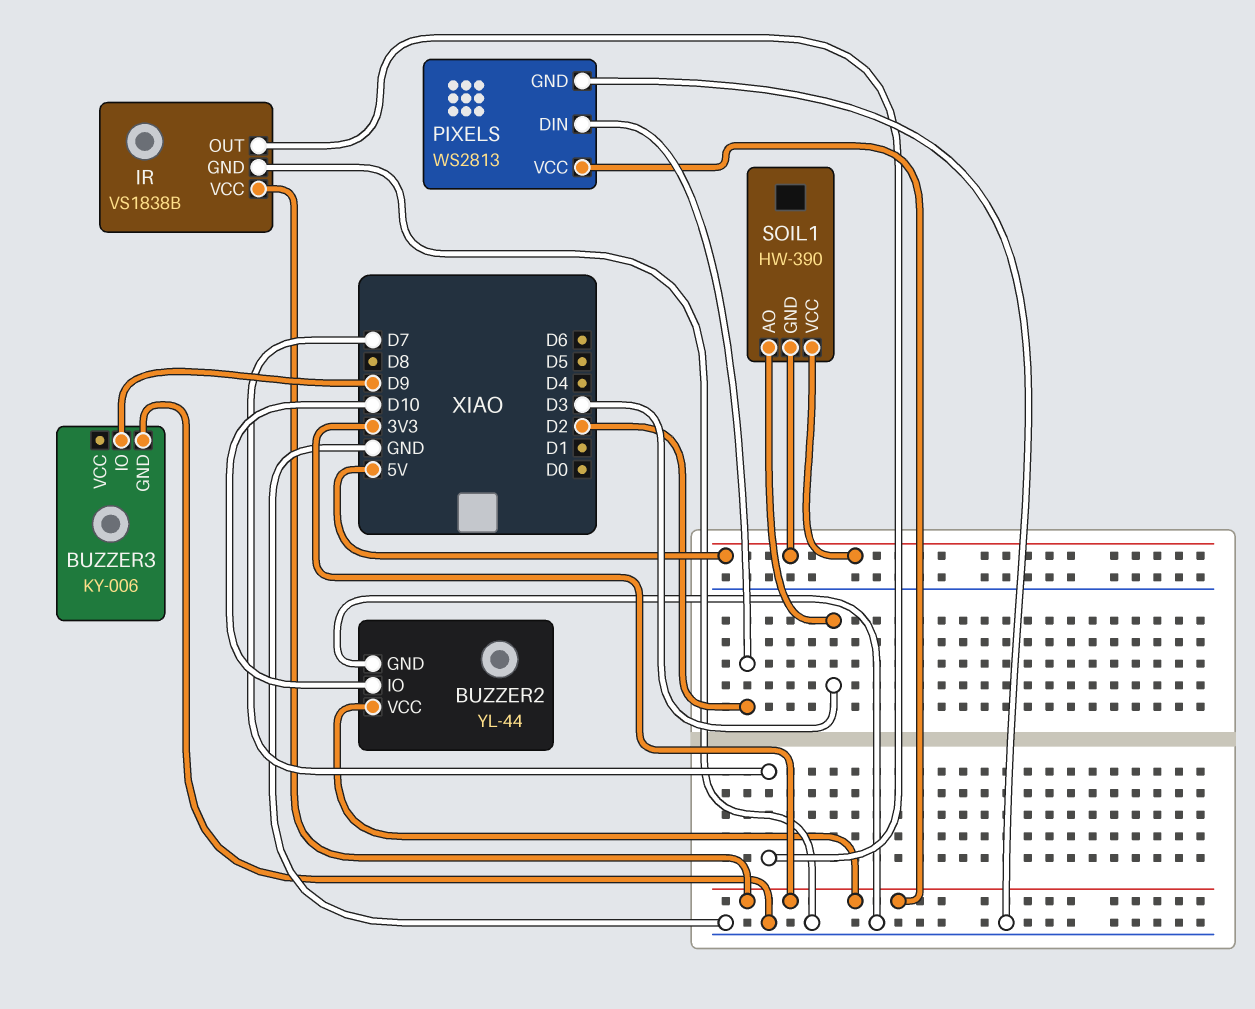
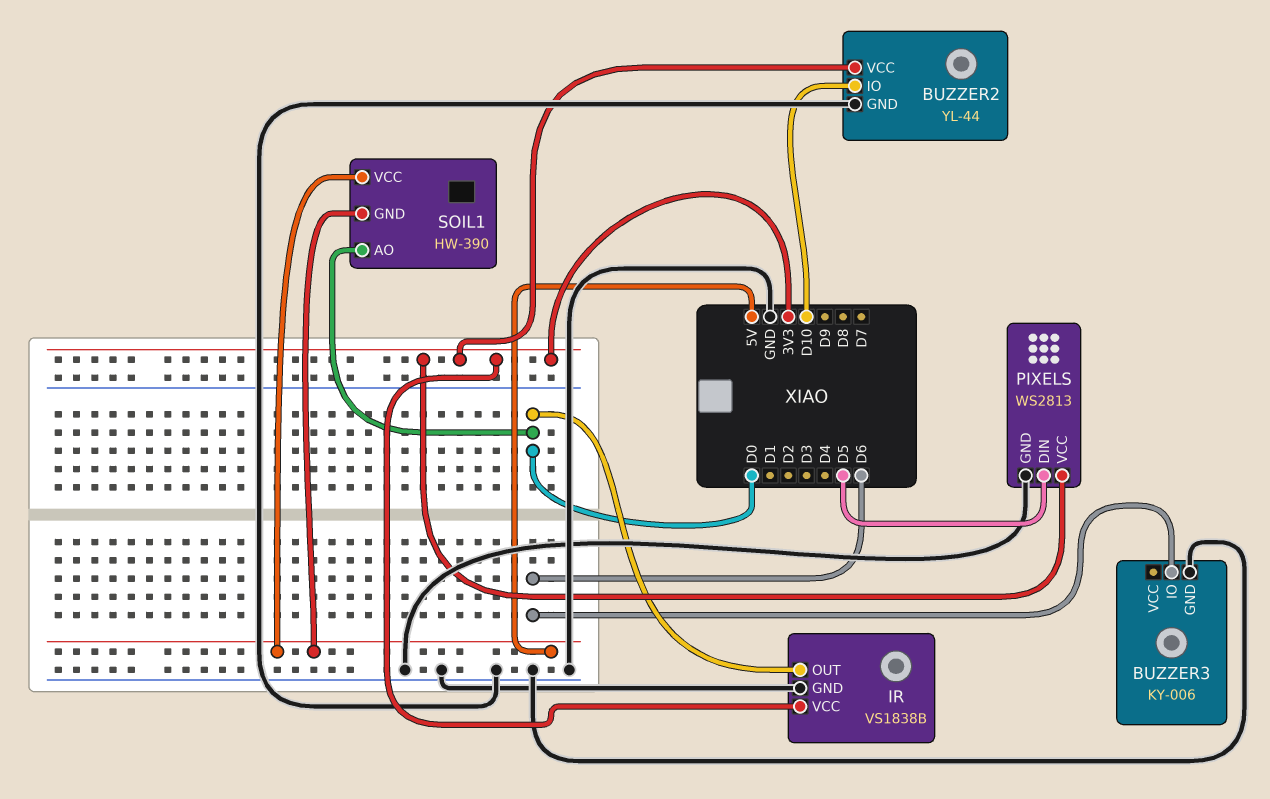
BUZZER3 pin IO: D9 -> D6
IR pin OUT: D7 -> D0
PIXELS pin DIN: D2 -> D5
SOIL1 pin AO: D3 -> D0

